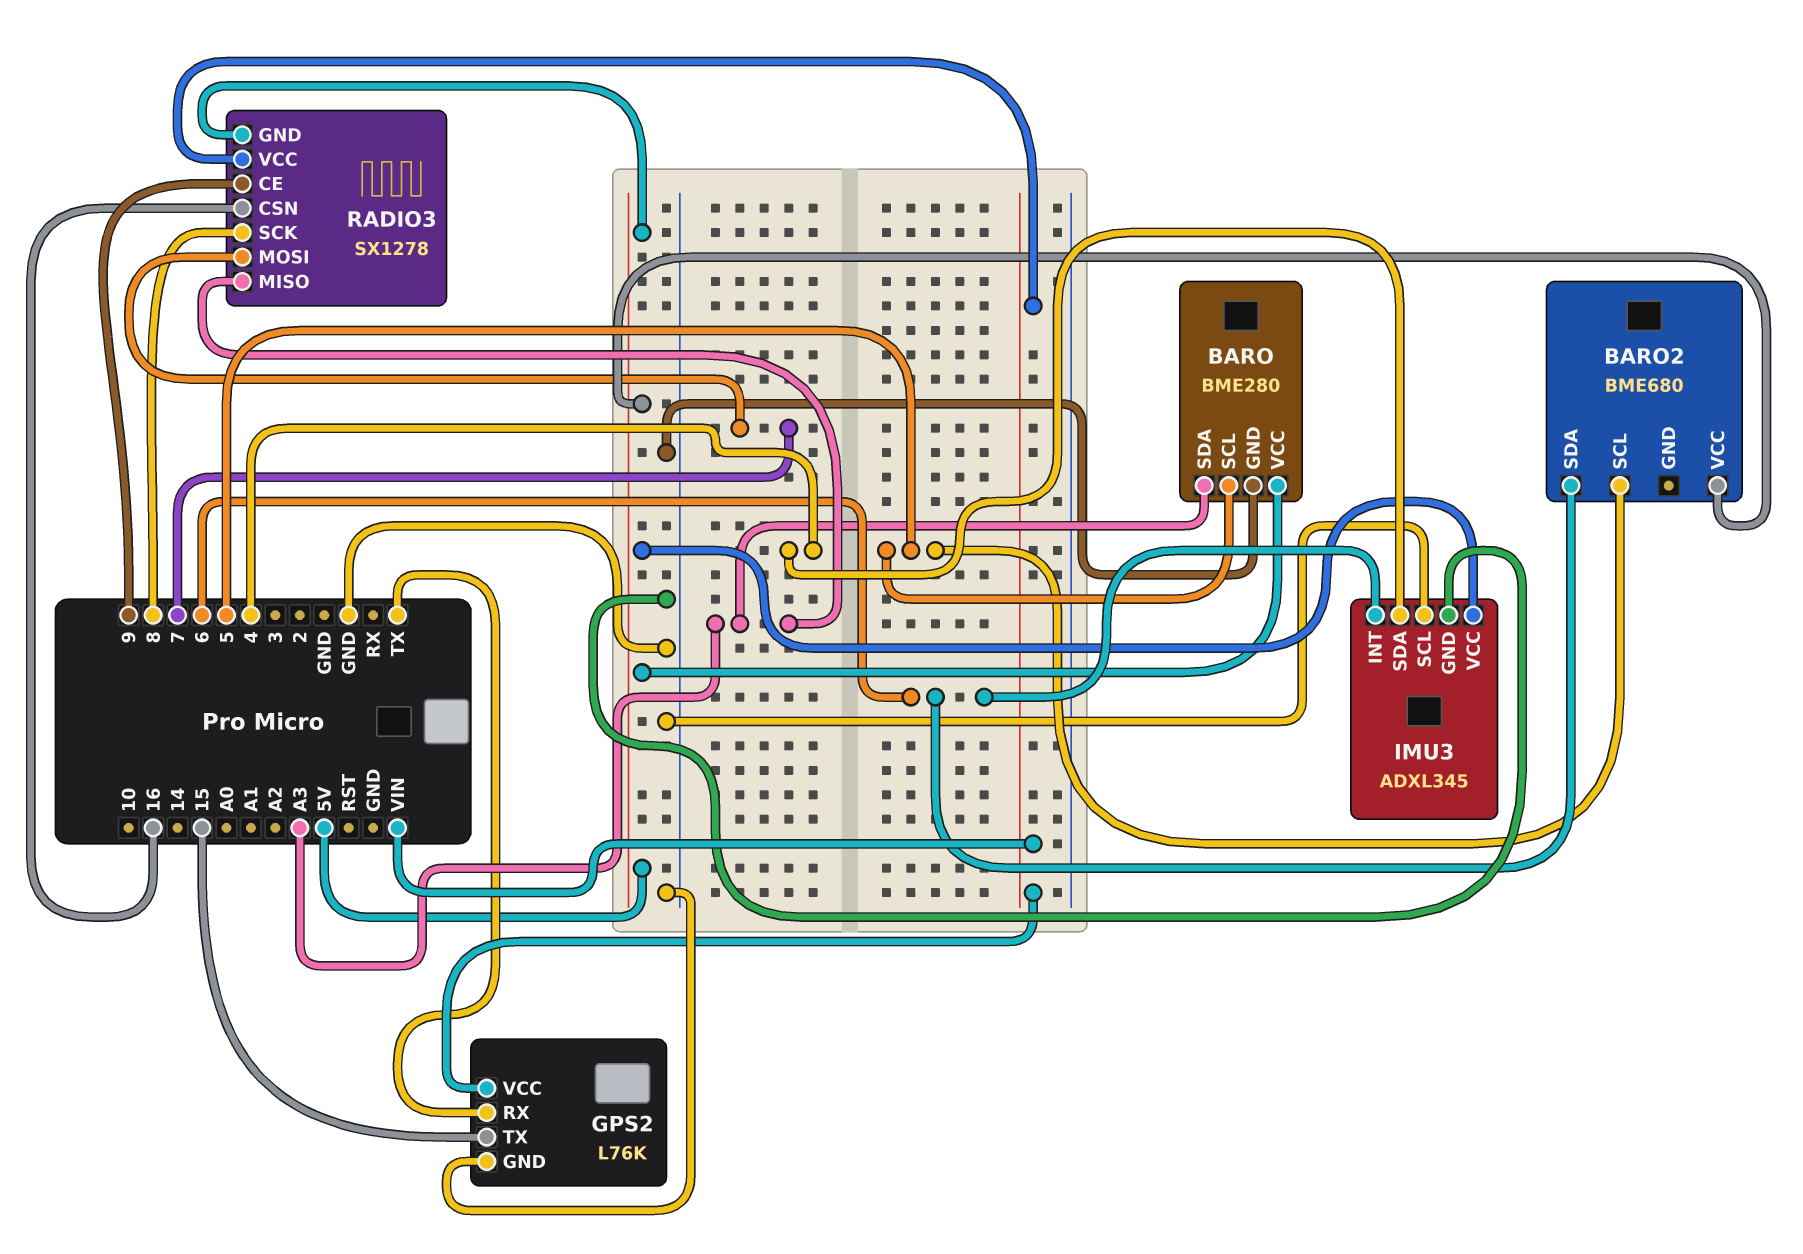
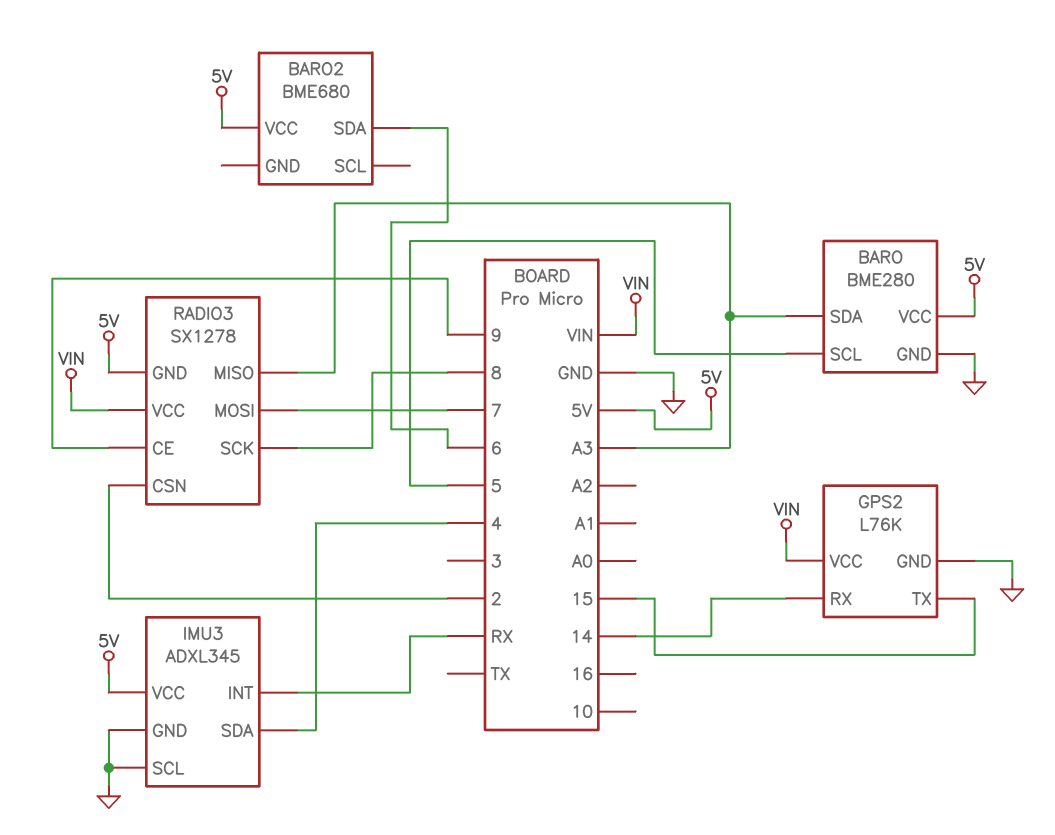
BARO2 pin SCL: 5 -> none
GPS2 pin RX: TX -> 14
IMU3 pin INT: 6 -> RX
RADIO3 pin CSN: 16 -> 2

